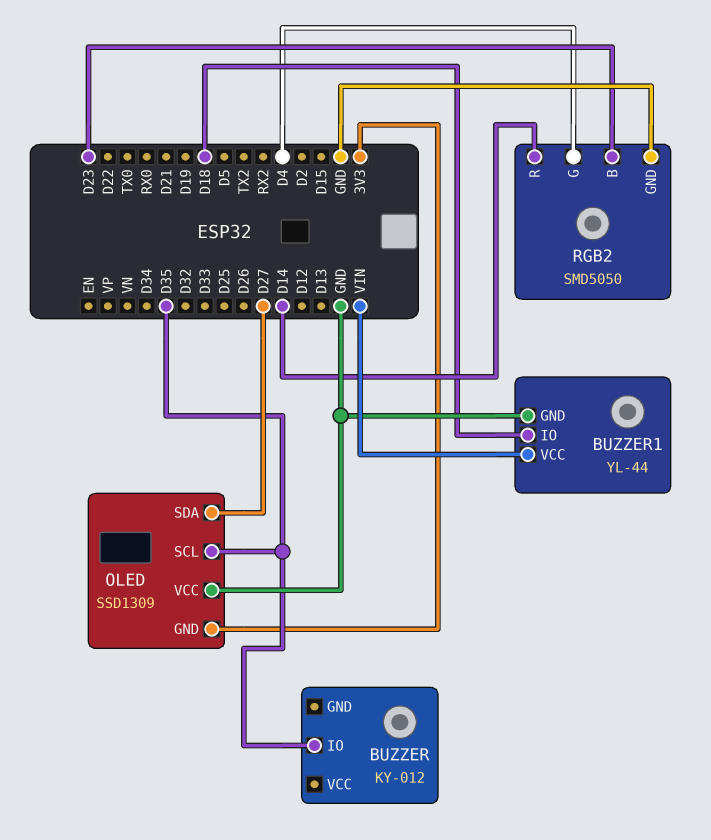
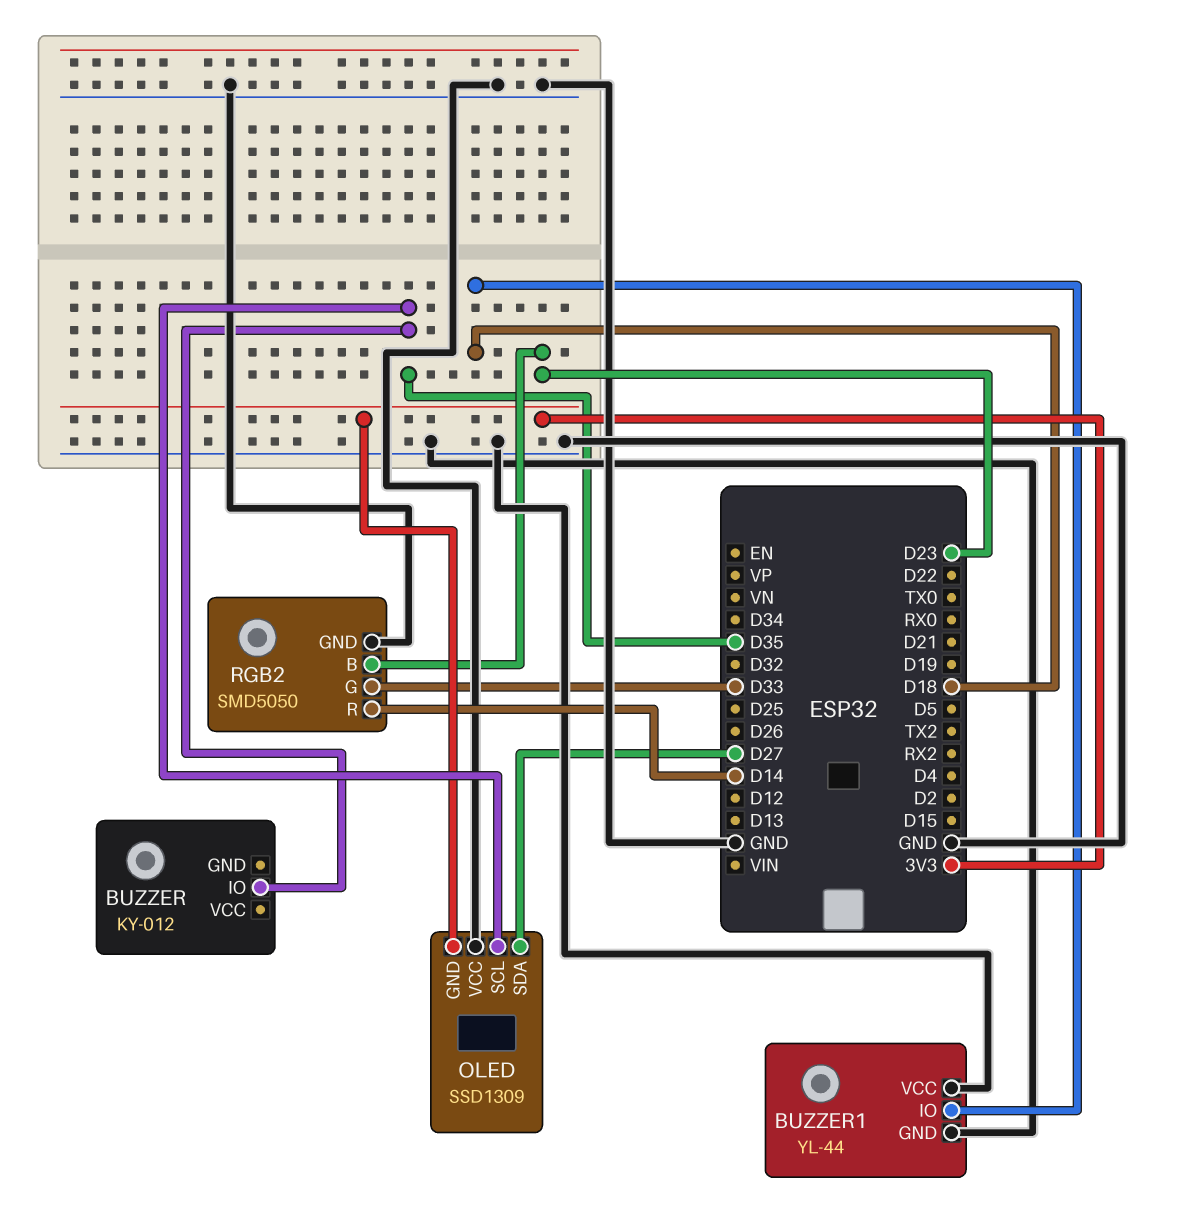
BUZZER1 pin VCC: VIN -> GND
RGB2 pin G: D4 -> D33

